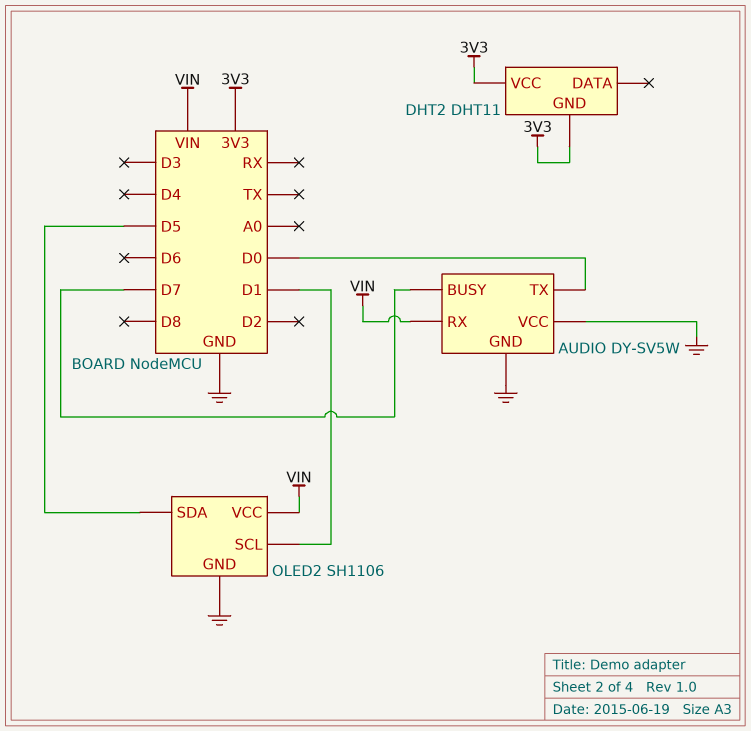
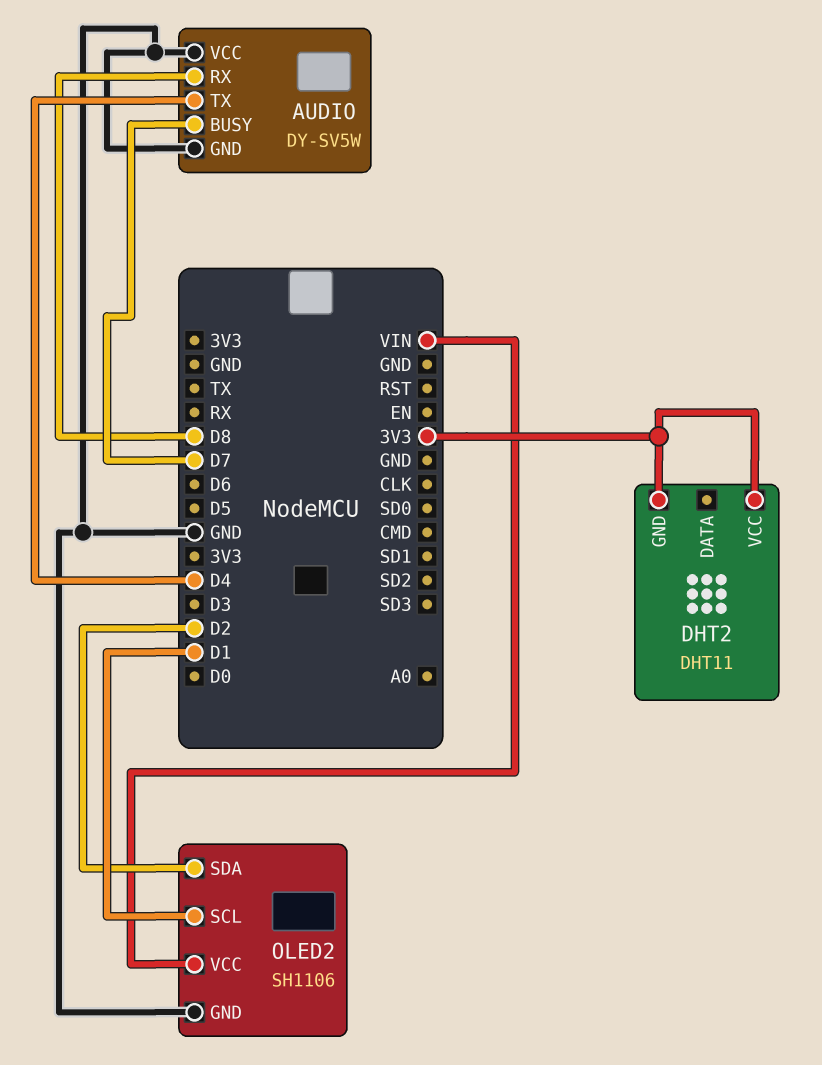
AUDIO pin RX: VIN -> D8
AUDIO pin TX: D0 -> D4
OLED2 pin SDA: D5 -> D2

